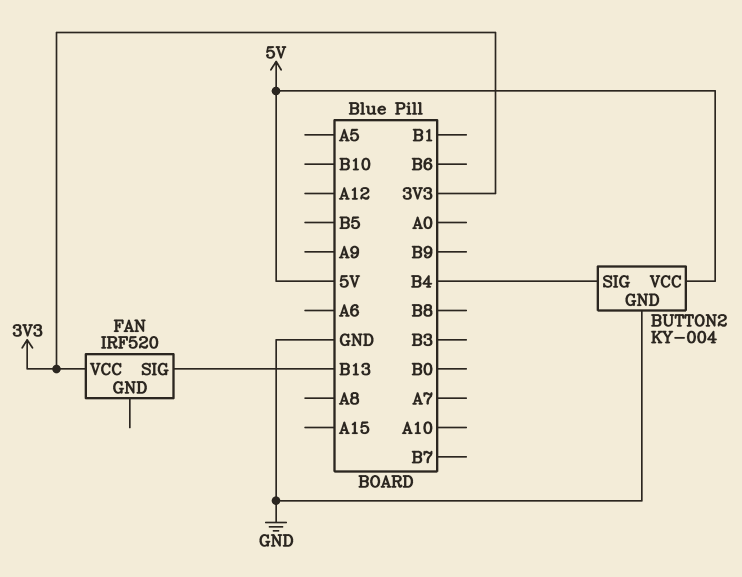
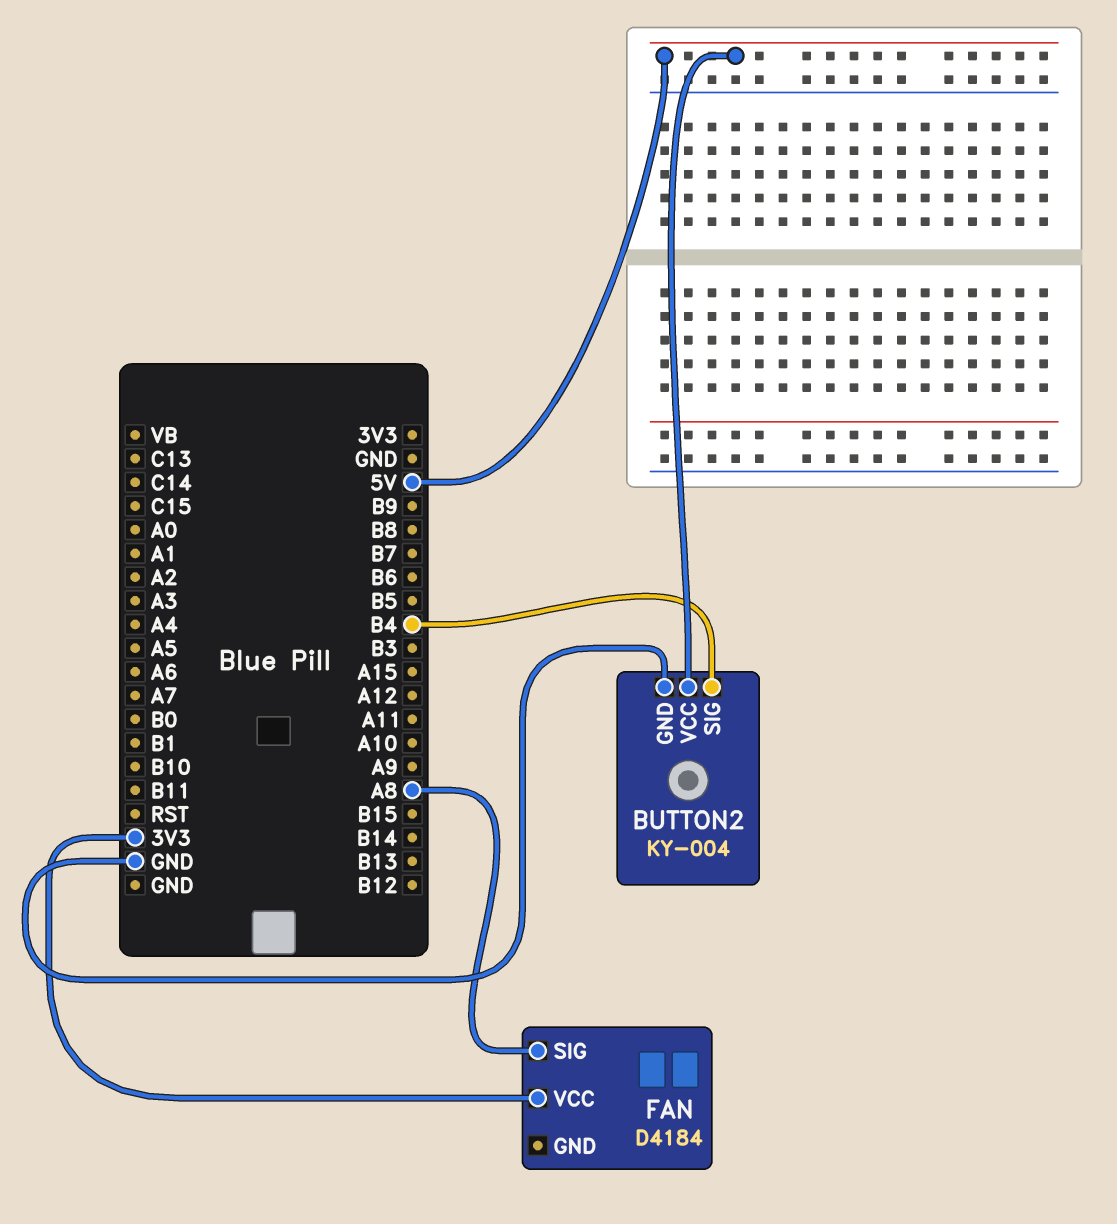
FAN: IRF520 -> D4184
FAN pin SIG: B13 -> A8

